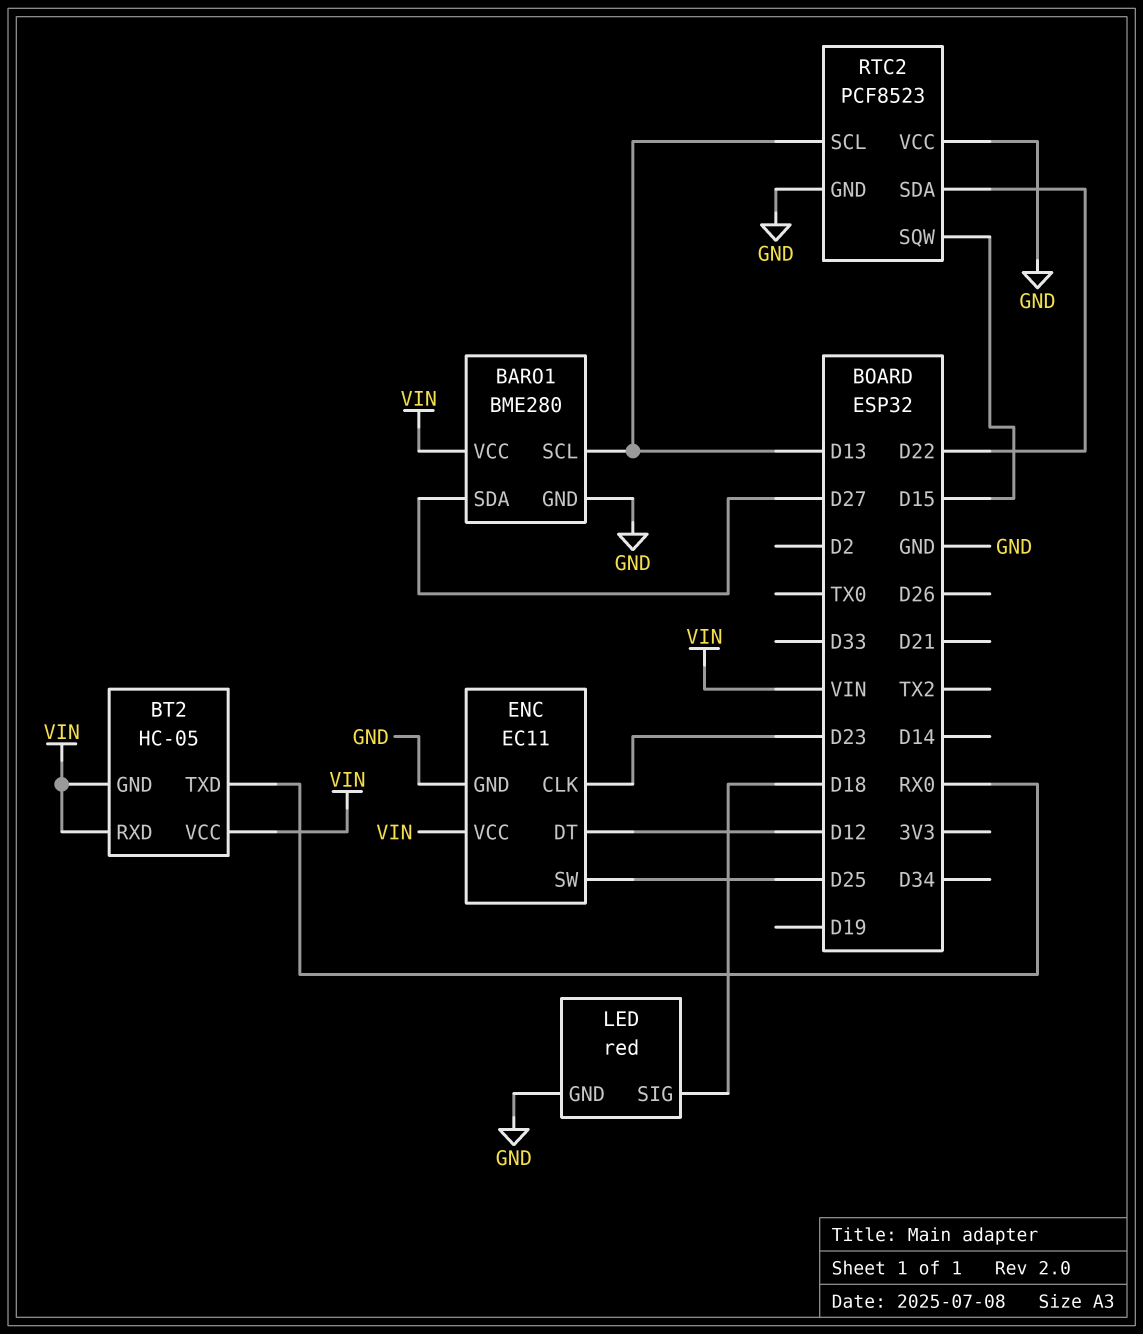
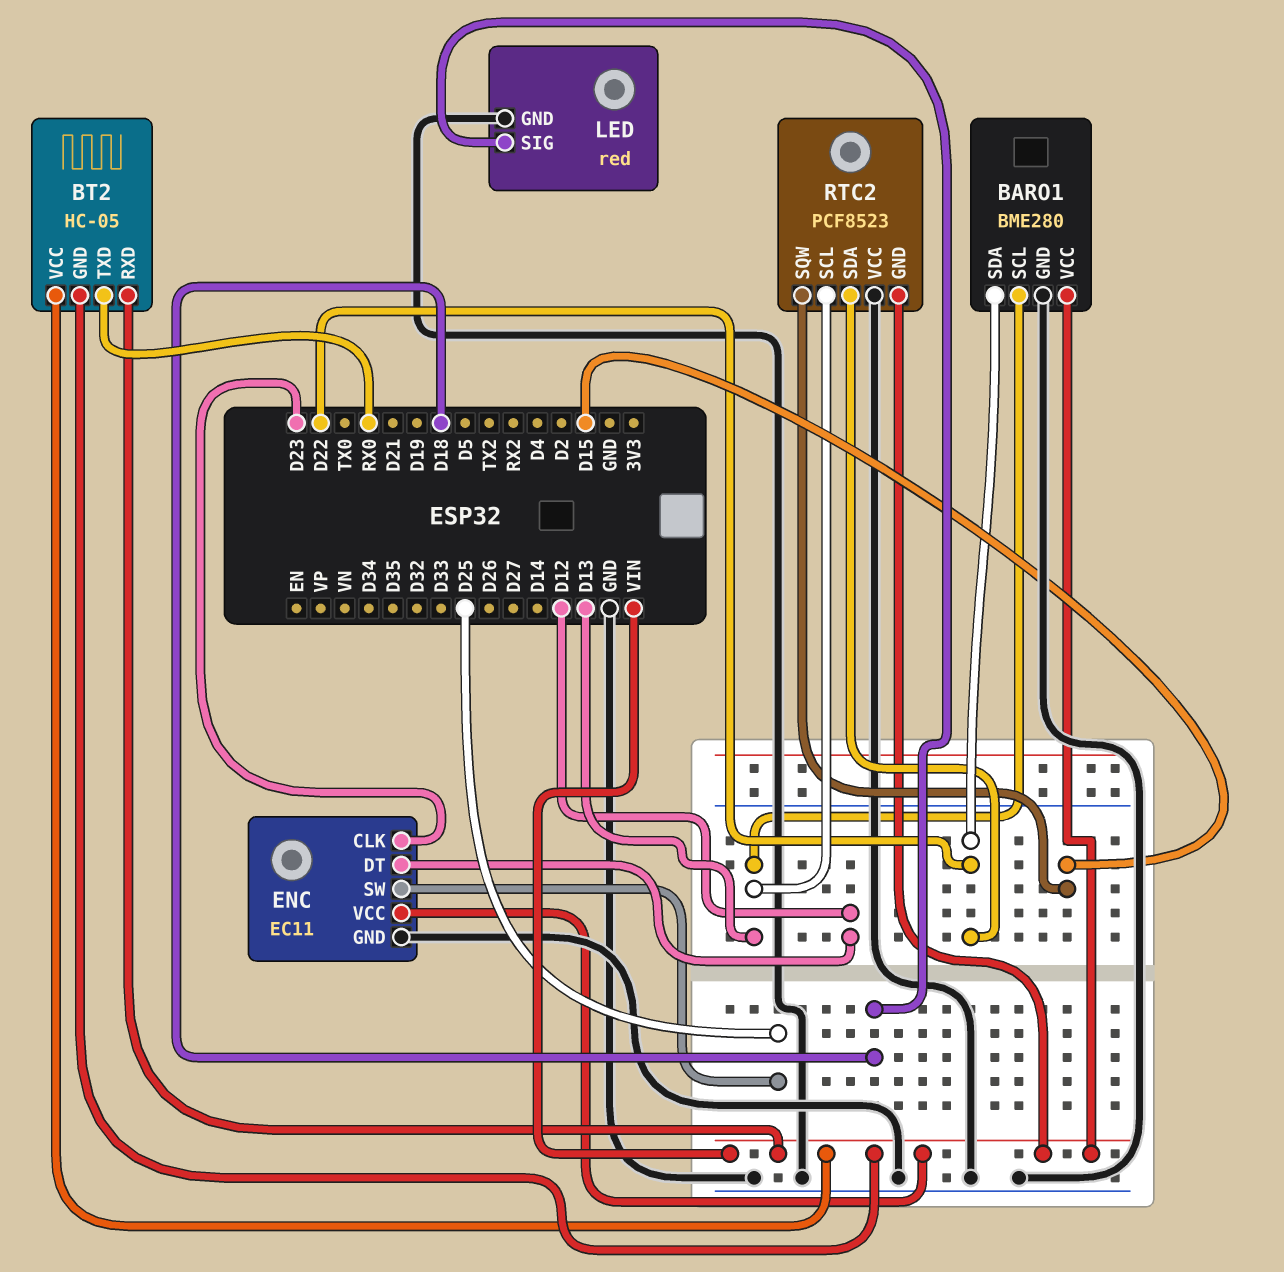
BARO1 pin SDA: D27 -> D22
RTC2 pin GND: GND -> VIN

